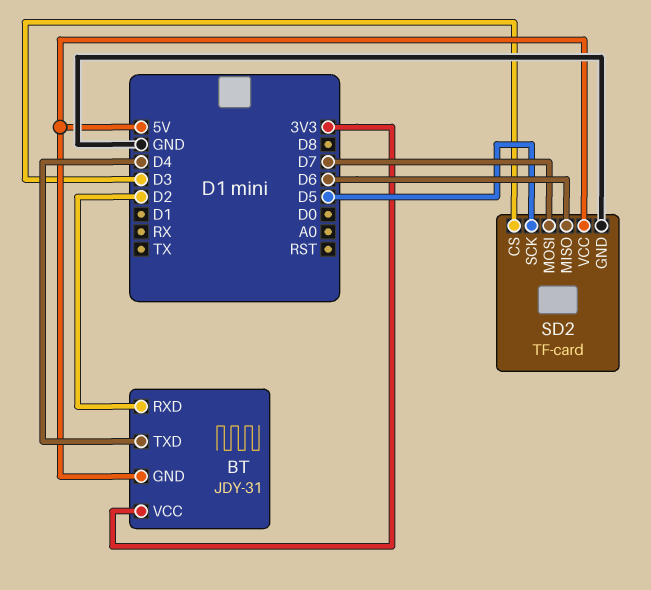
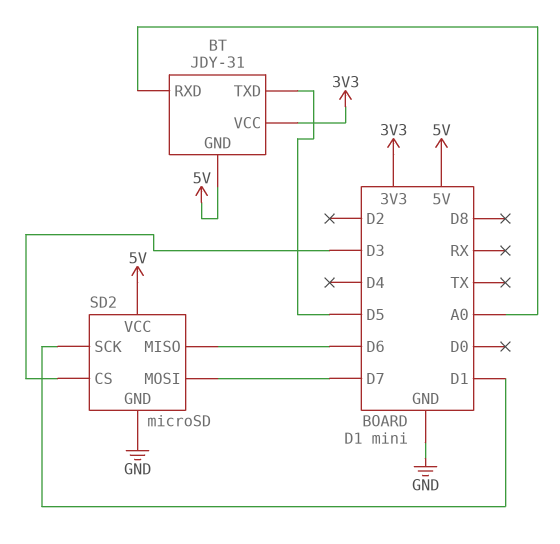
BT pin RXD: D2 -> A0
BT pin TXD: D4 -> D5
SD2: TF-card -> microSD
SD2 pin SCK: D5 -> D1

